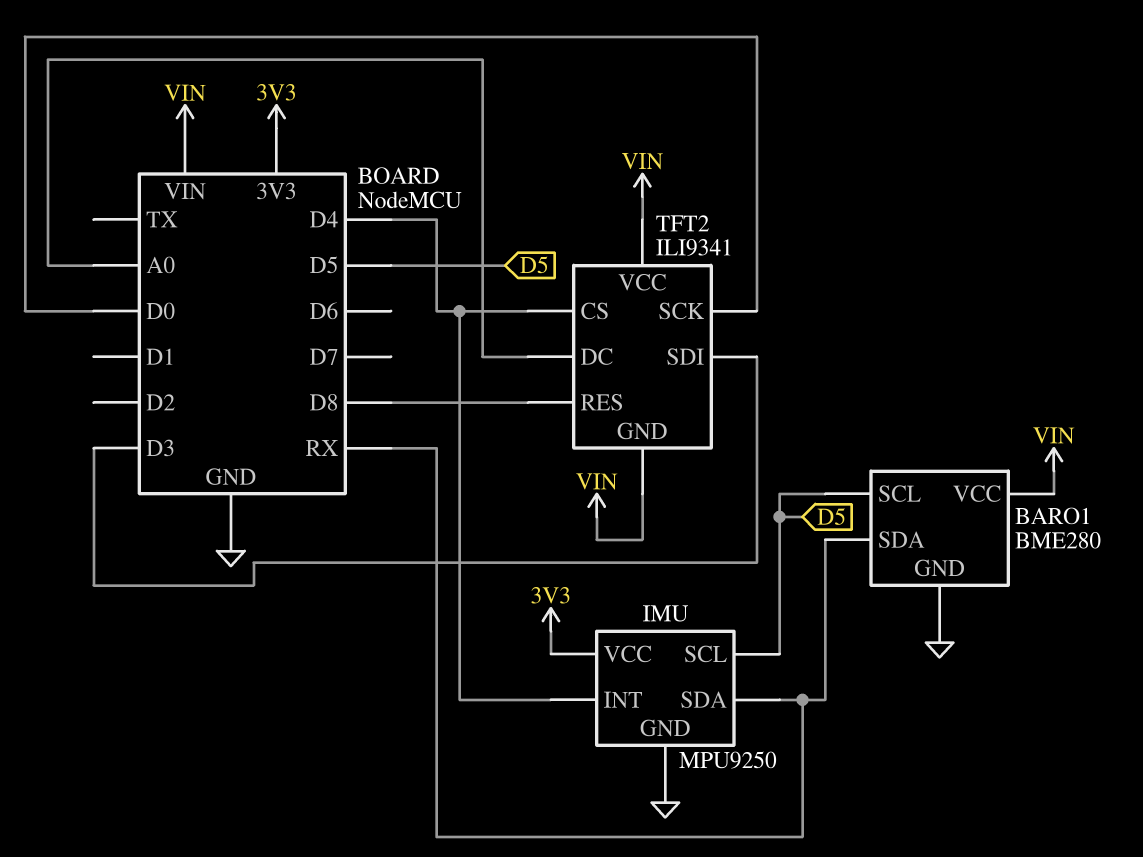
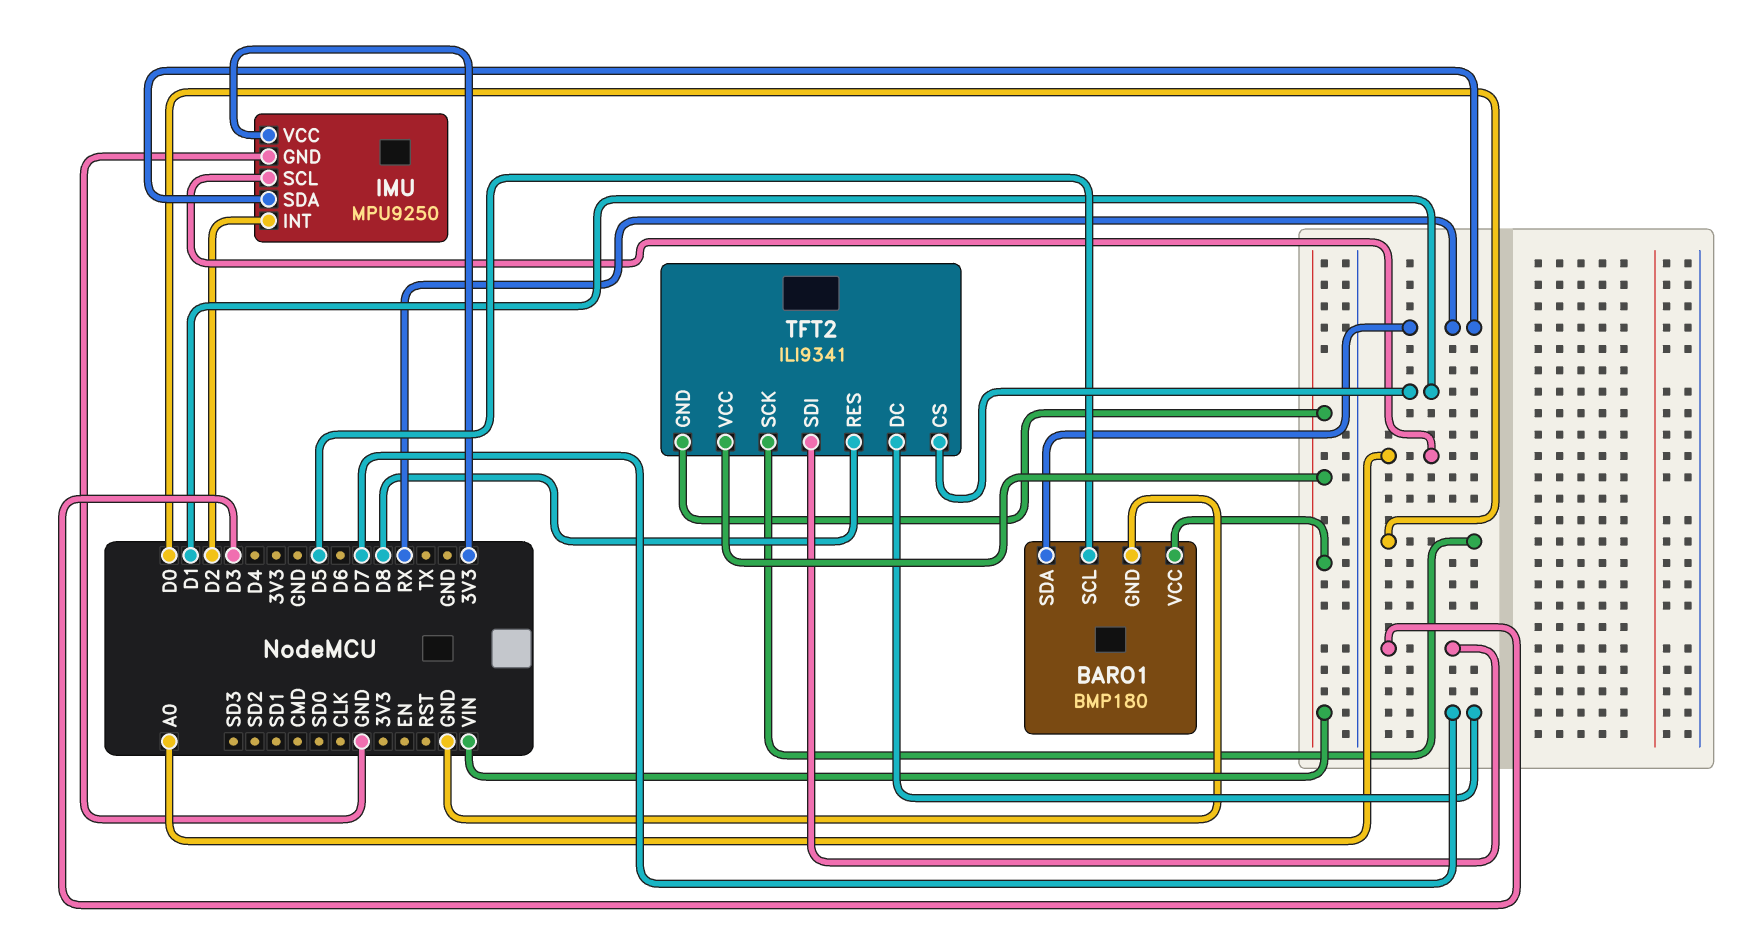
BARO1: BME280 -> BMP180
IMU pin INT: D4 -> D2
IMU pin SCL: D5 -> A0
TFT2 pin CS: D4 -> D1
TFT2 pin DC: A0 -> D7

